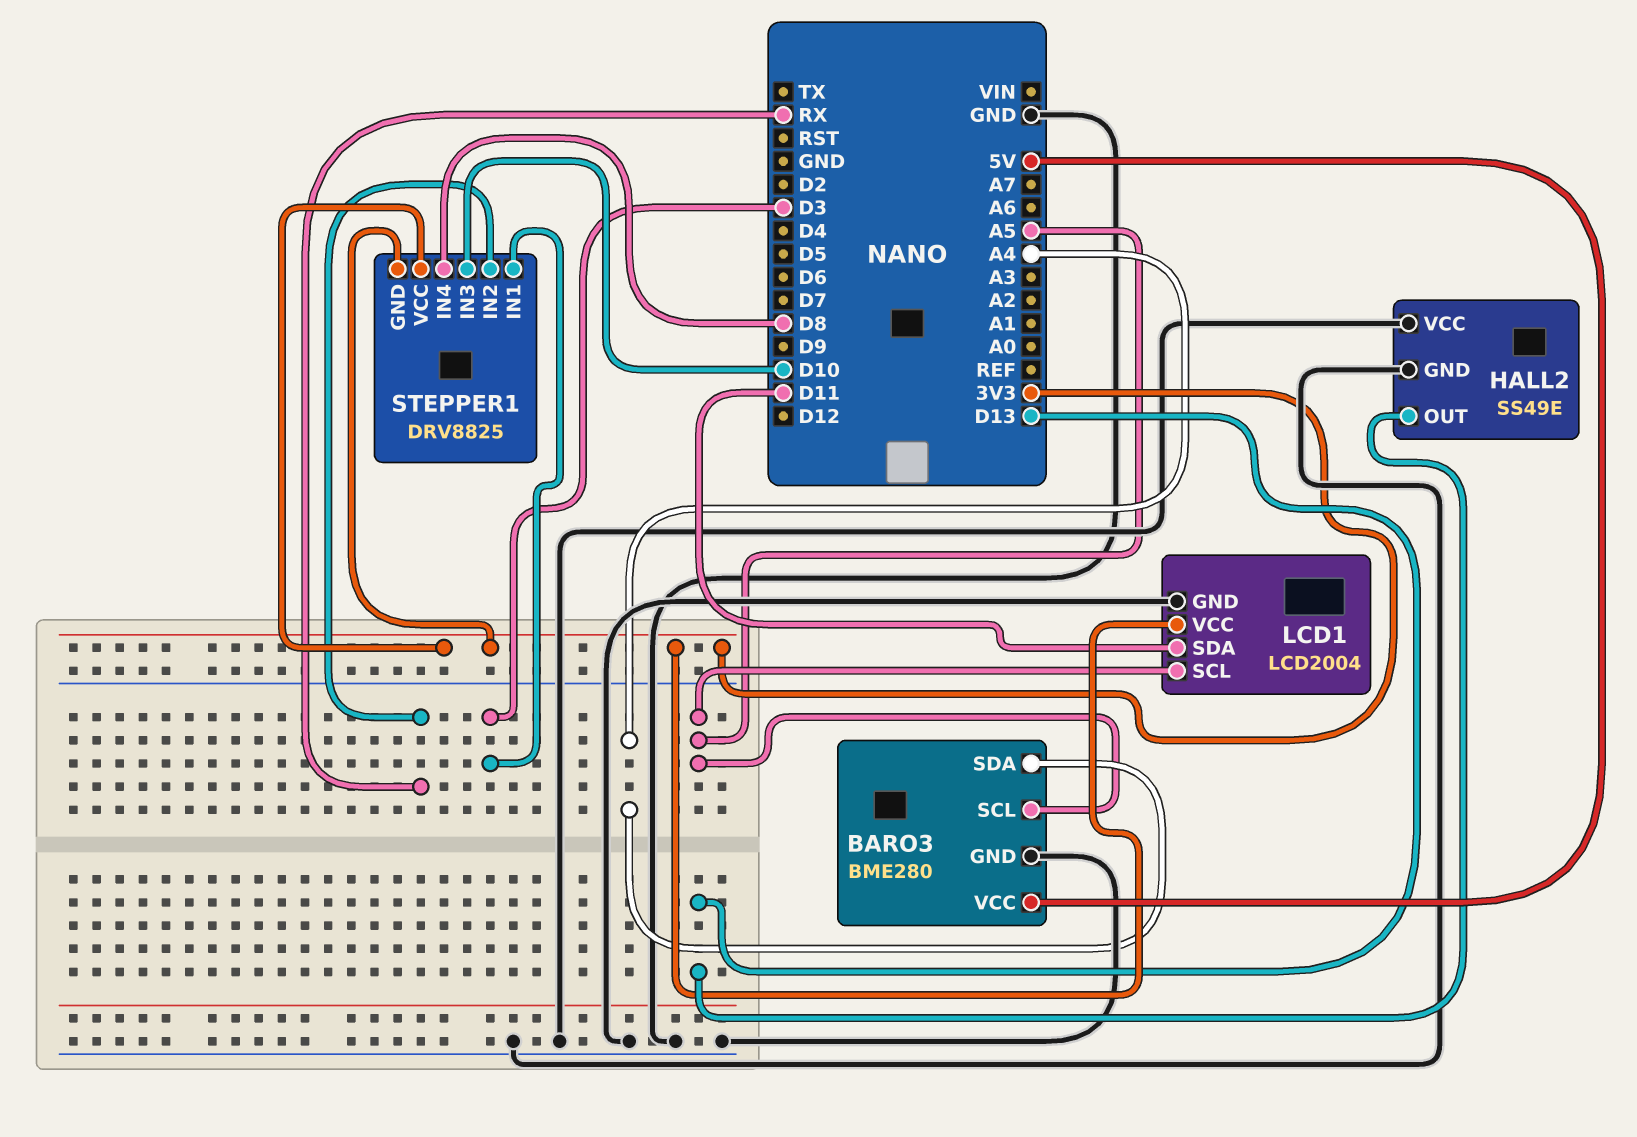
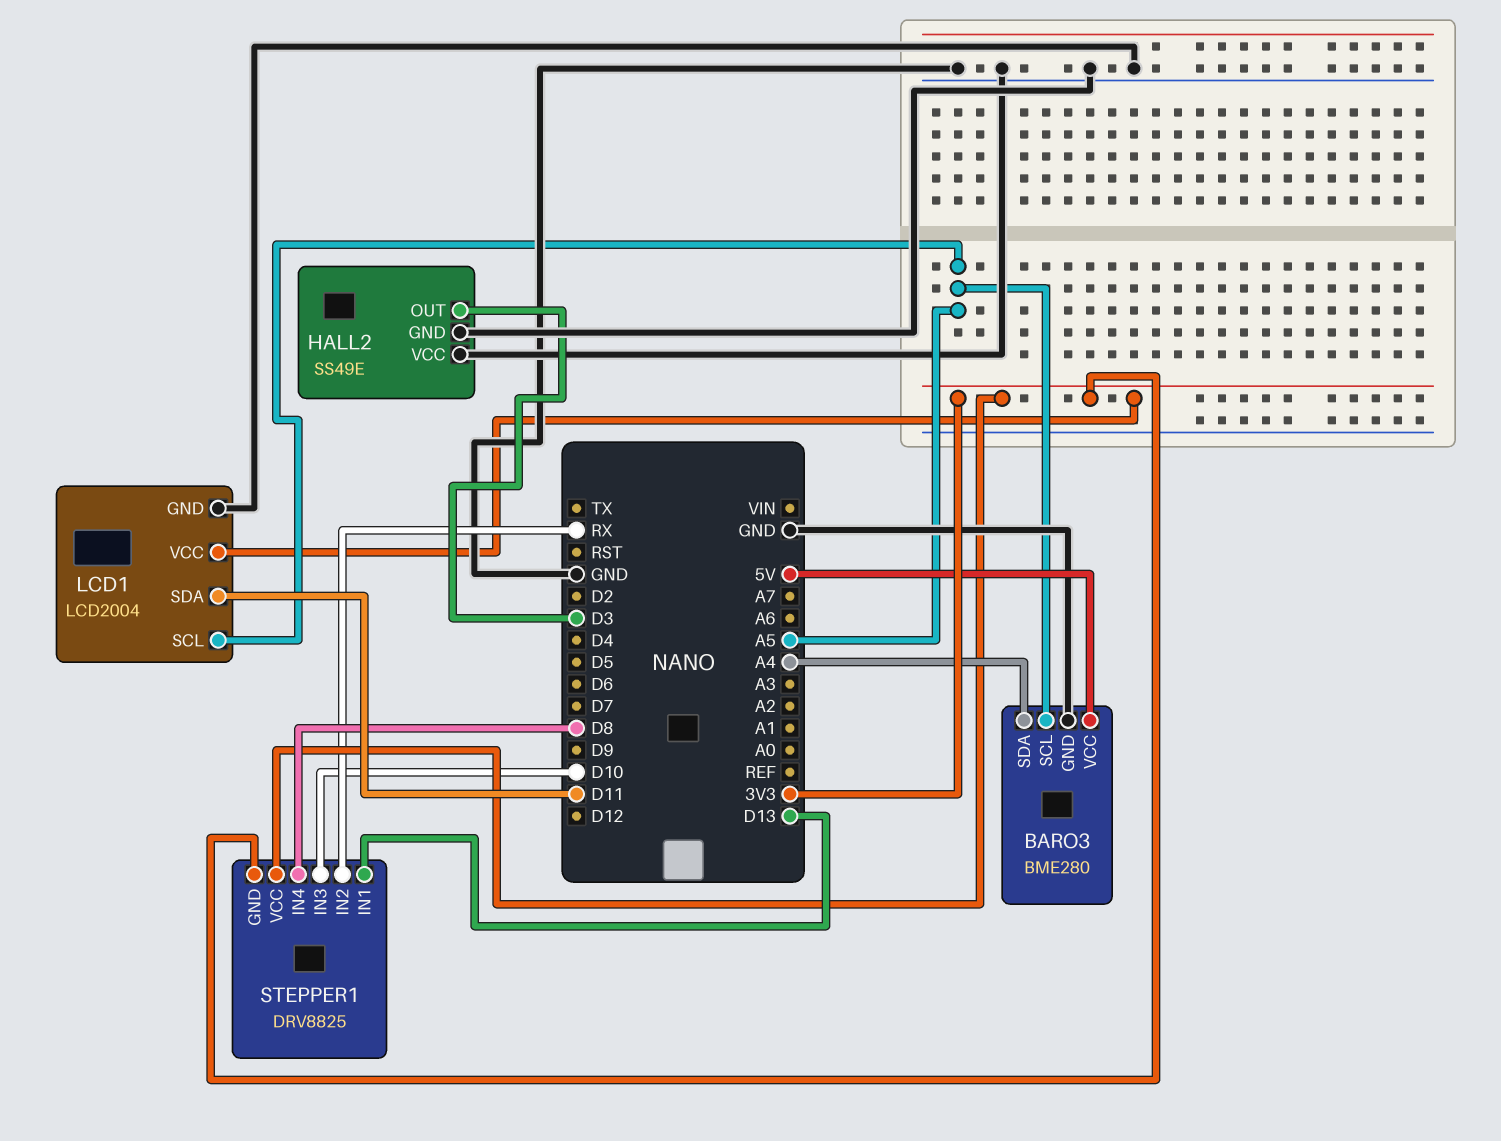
HALL2 pin OUT: D13 -> D3
STEPPER1 pin IN1: D3 -> D13

